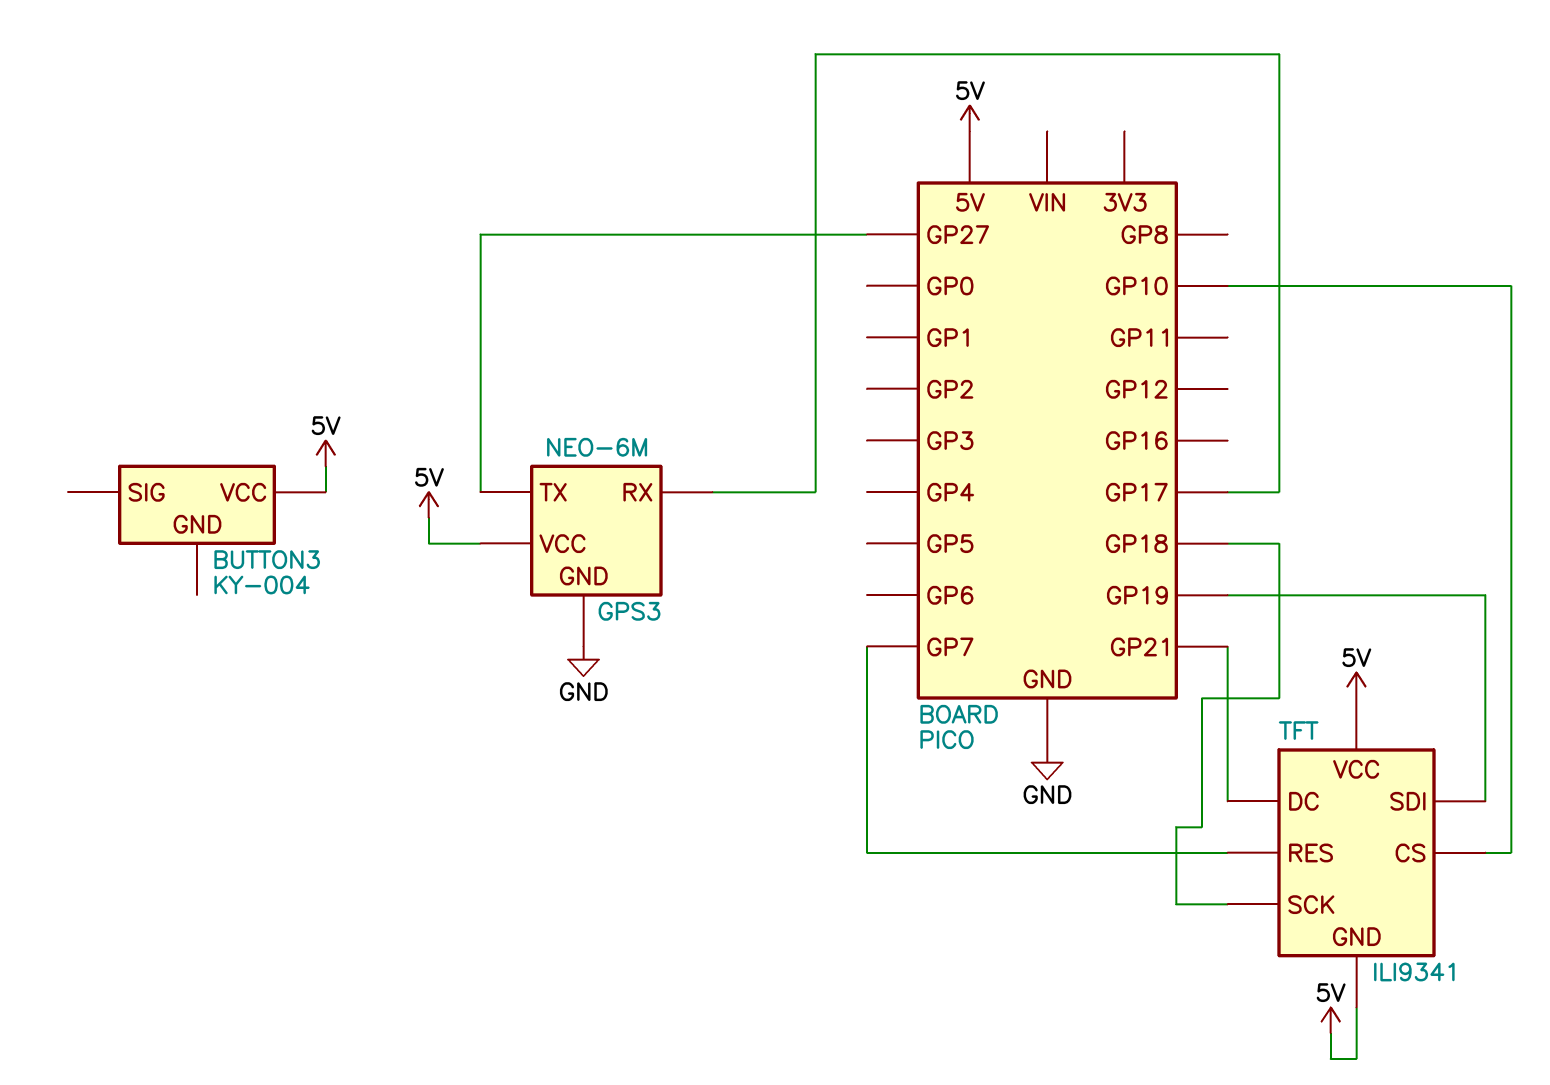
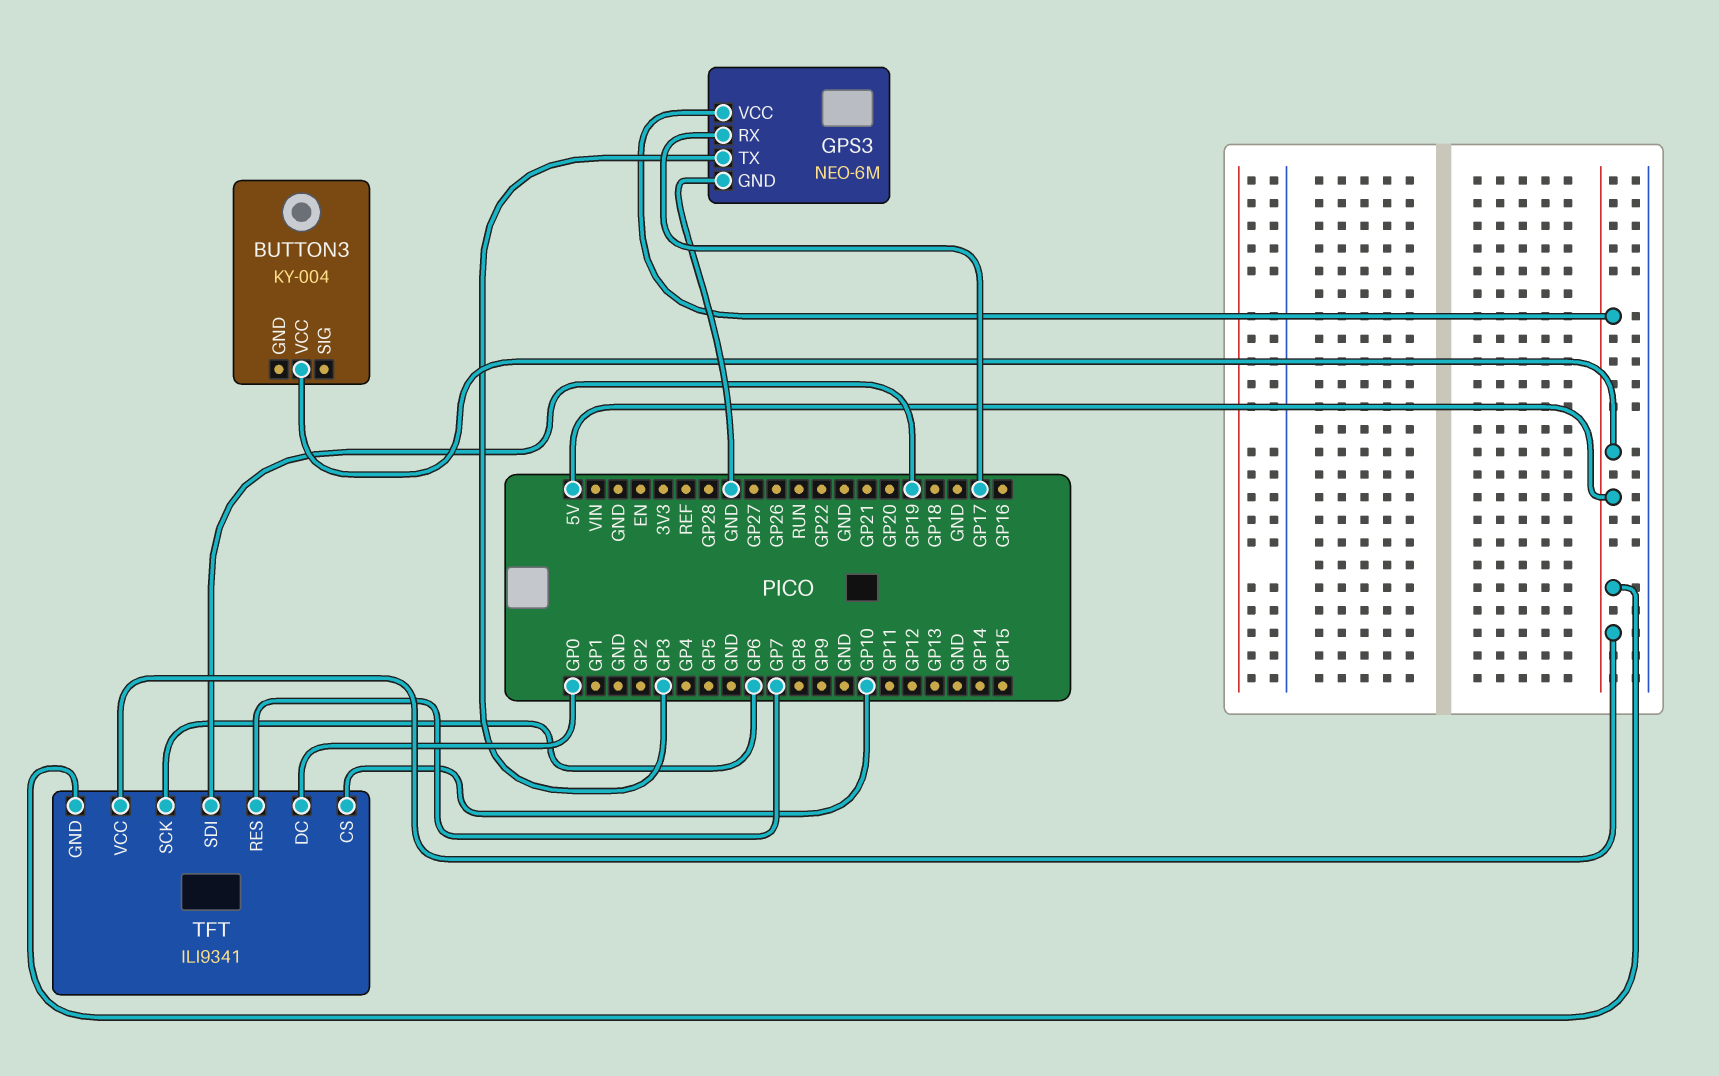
GPS3 pin TX: GP27 -> GP3
TFT pin DC: GP21 -> GP0
TFT pin SCK: GP18 -> GP6

